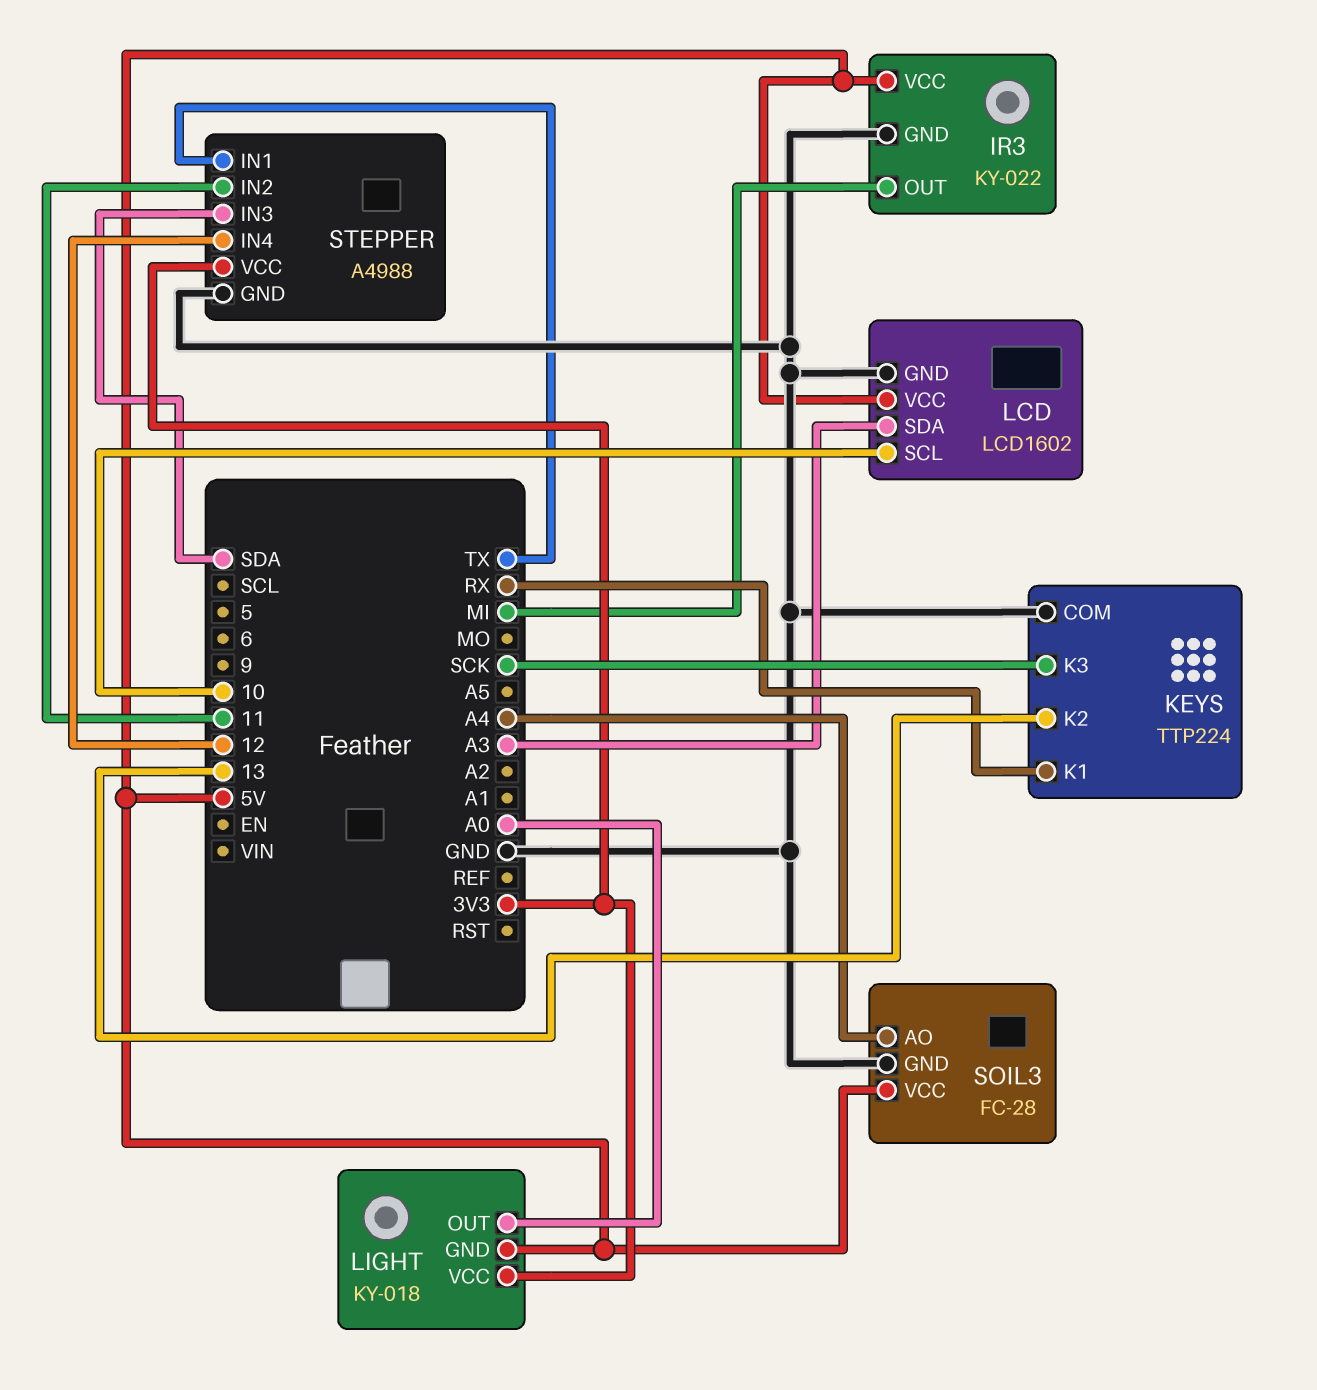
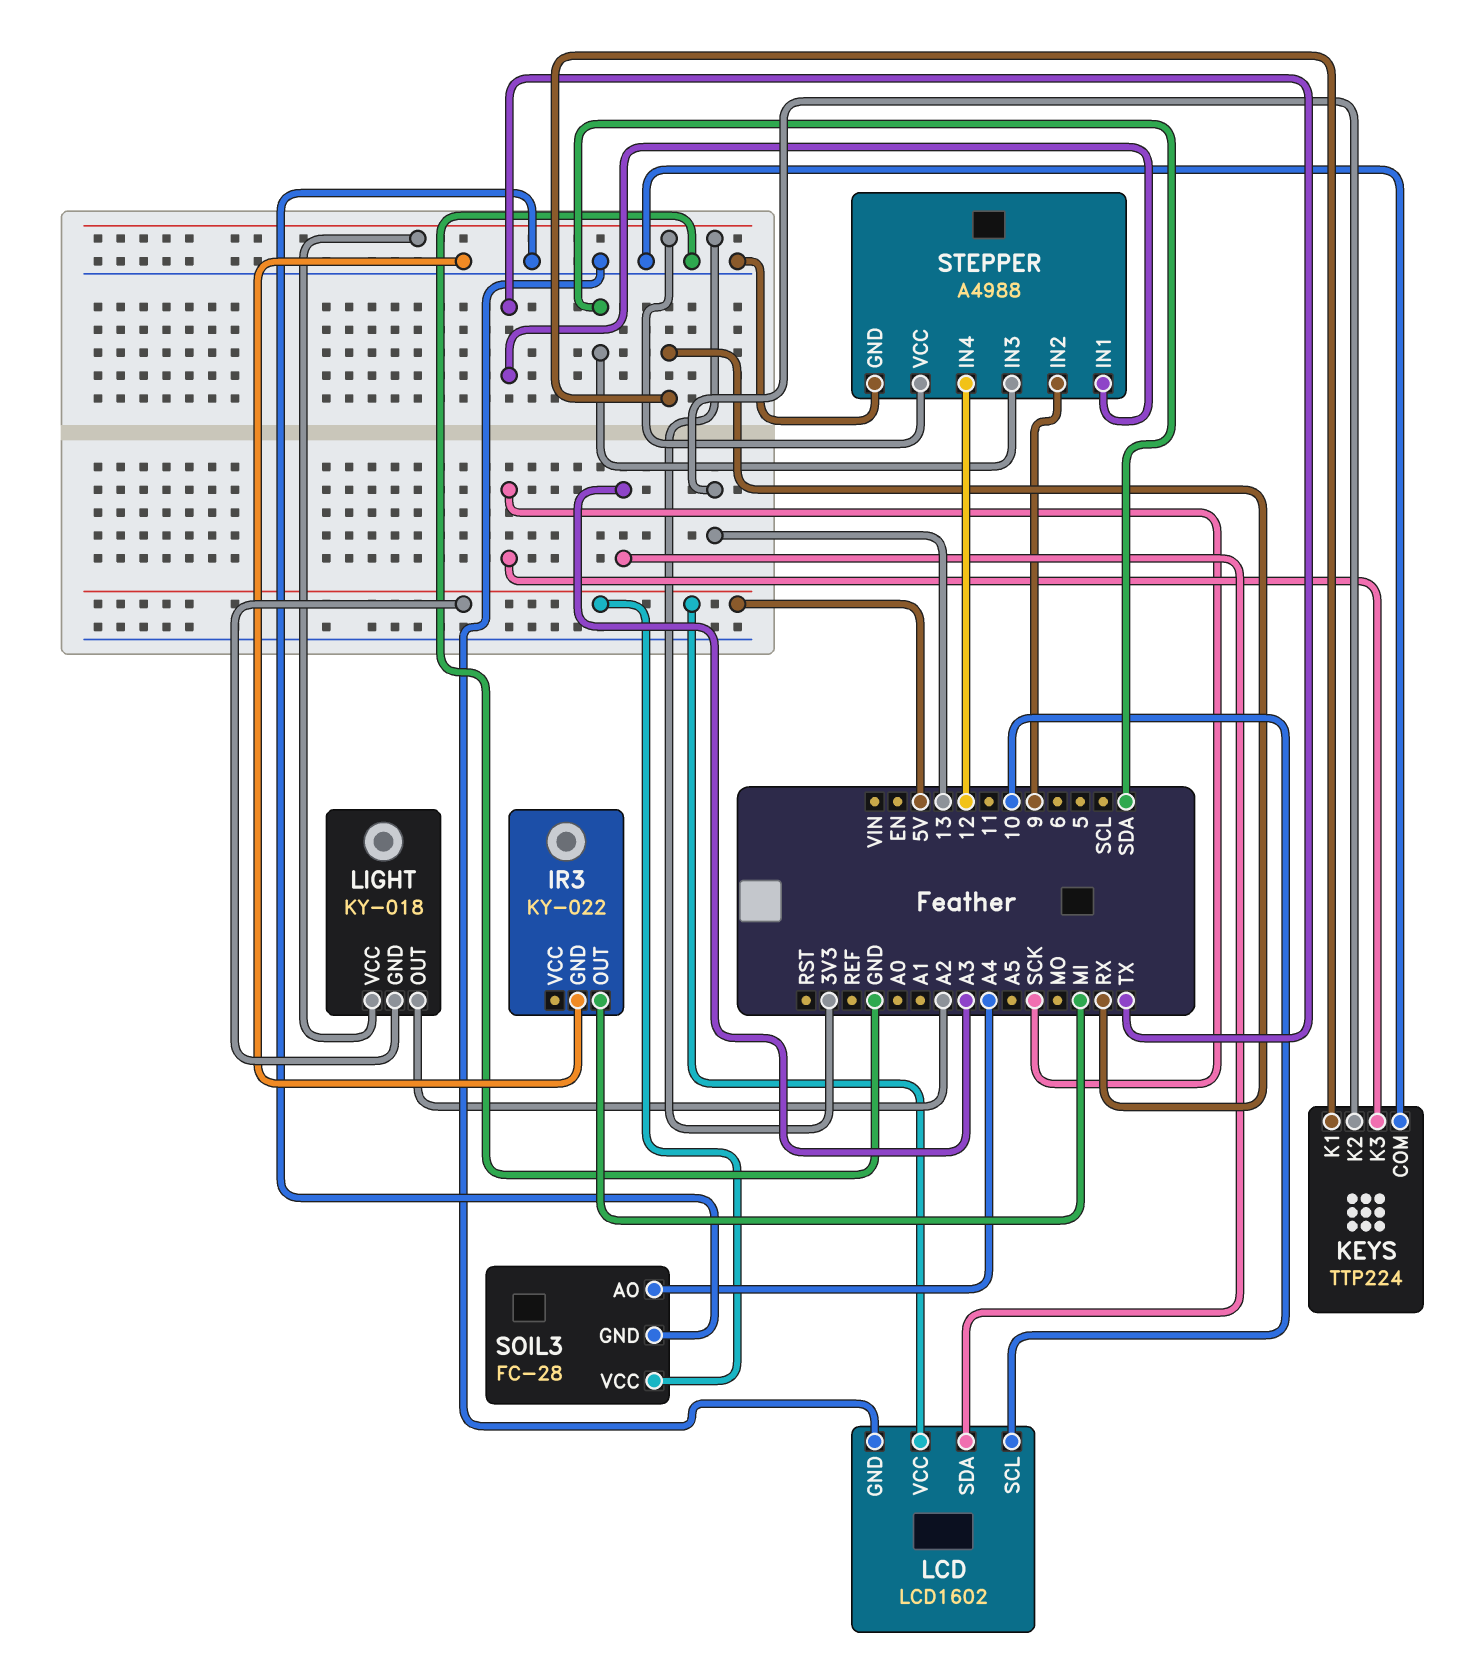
IR3 pin VCC: 5V -> none
LIGHT pin OUT: A0 -> A2
STEPPER pin IN2: 11 -> 9

